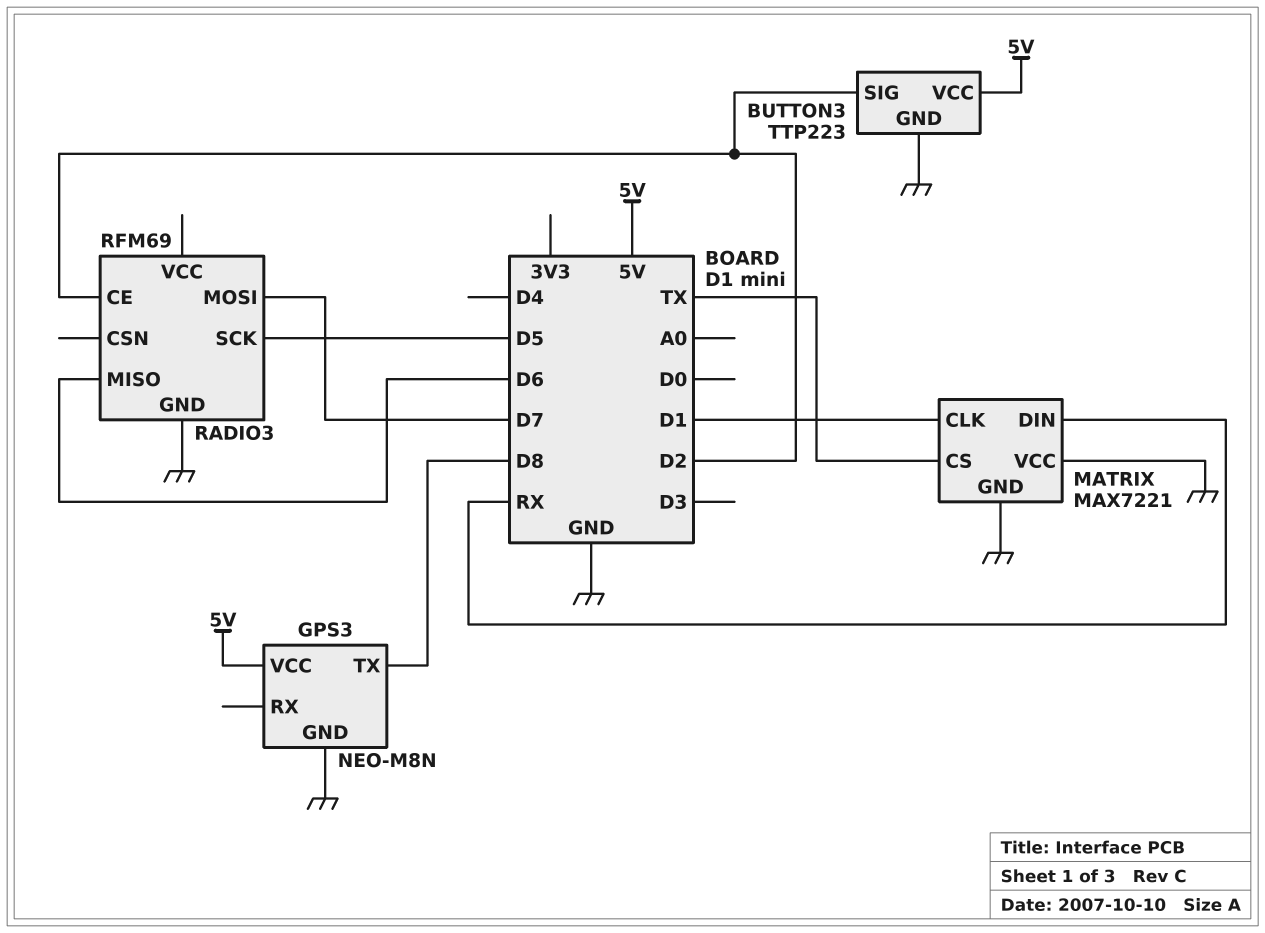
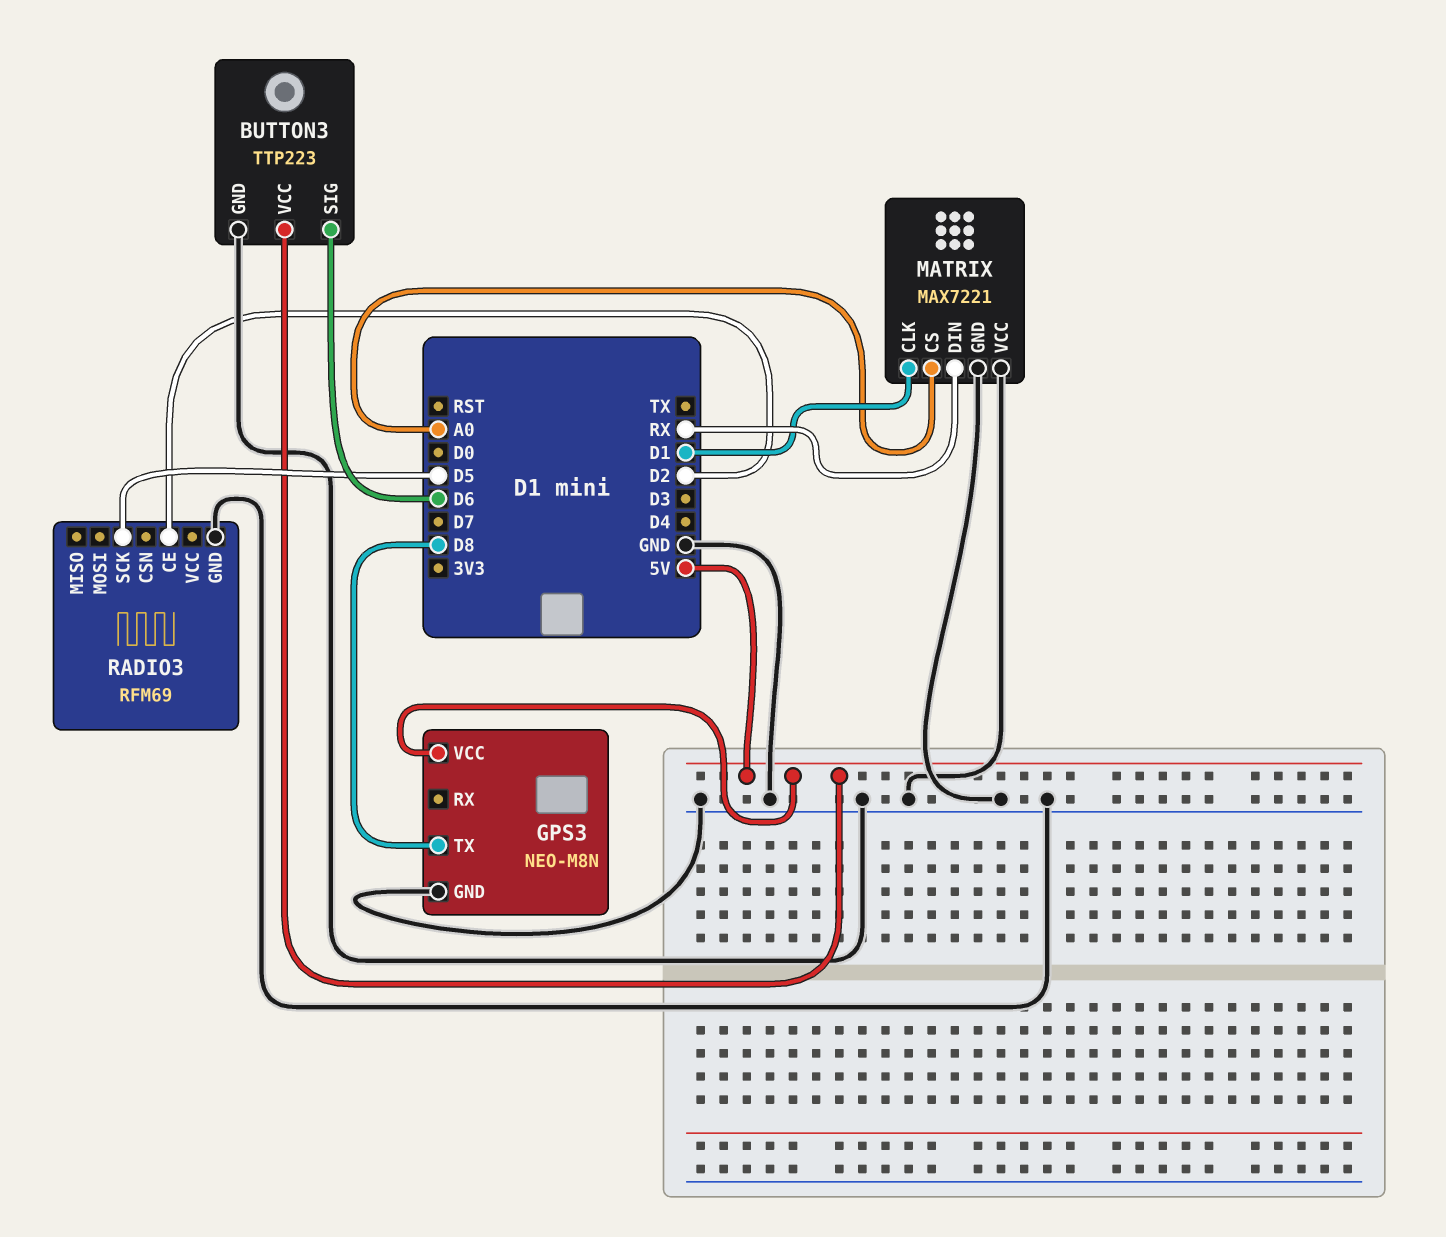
BUTTON3 pin SIG: D2 -> D6
MATRIX pin CS: TX -> A0
RADIO3 pin MISO: D6 -> none
RADIO3 pin MOSI: D7 -> none

